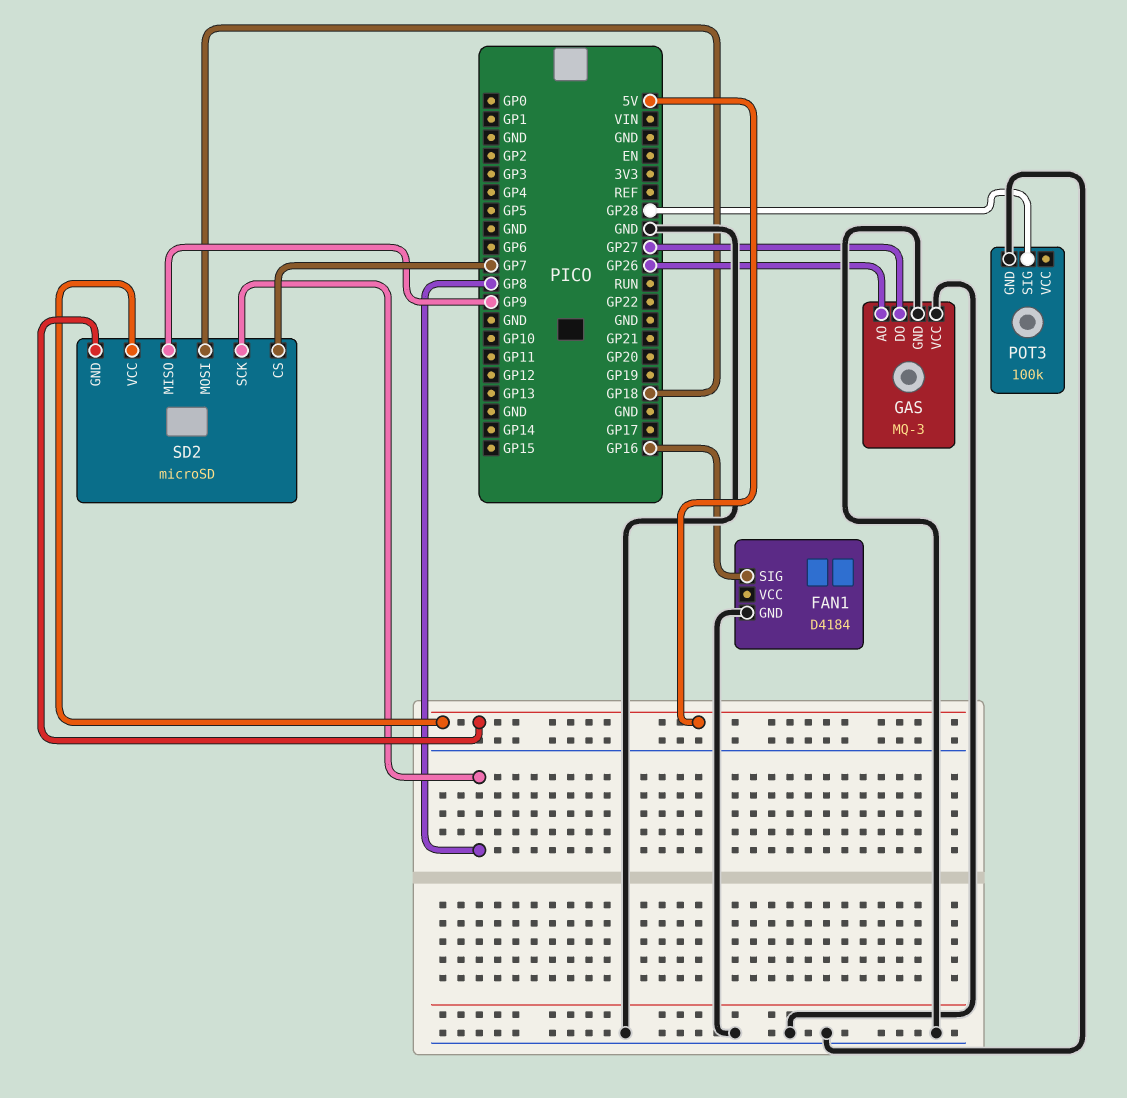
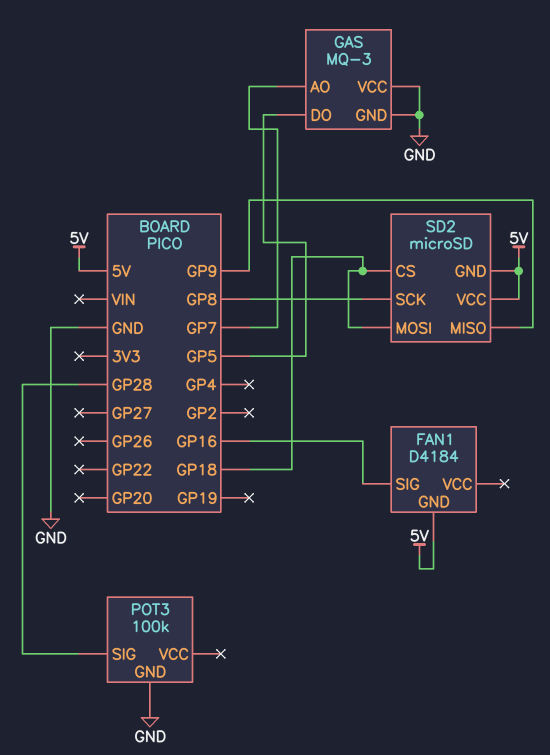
FAN1 pin GND: GND -> 5V
GAS pin AO: GP26 -> GP7
GAS pin DO: GP27 -> GP5
SD2 pin CS: GP7 -> GP18

